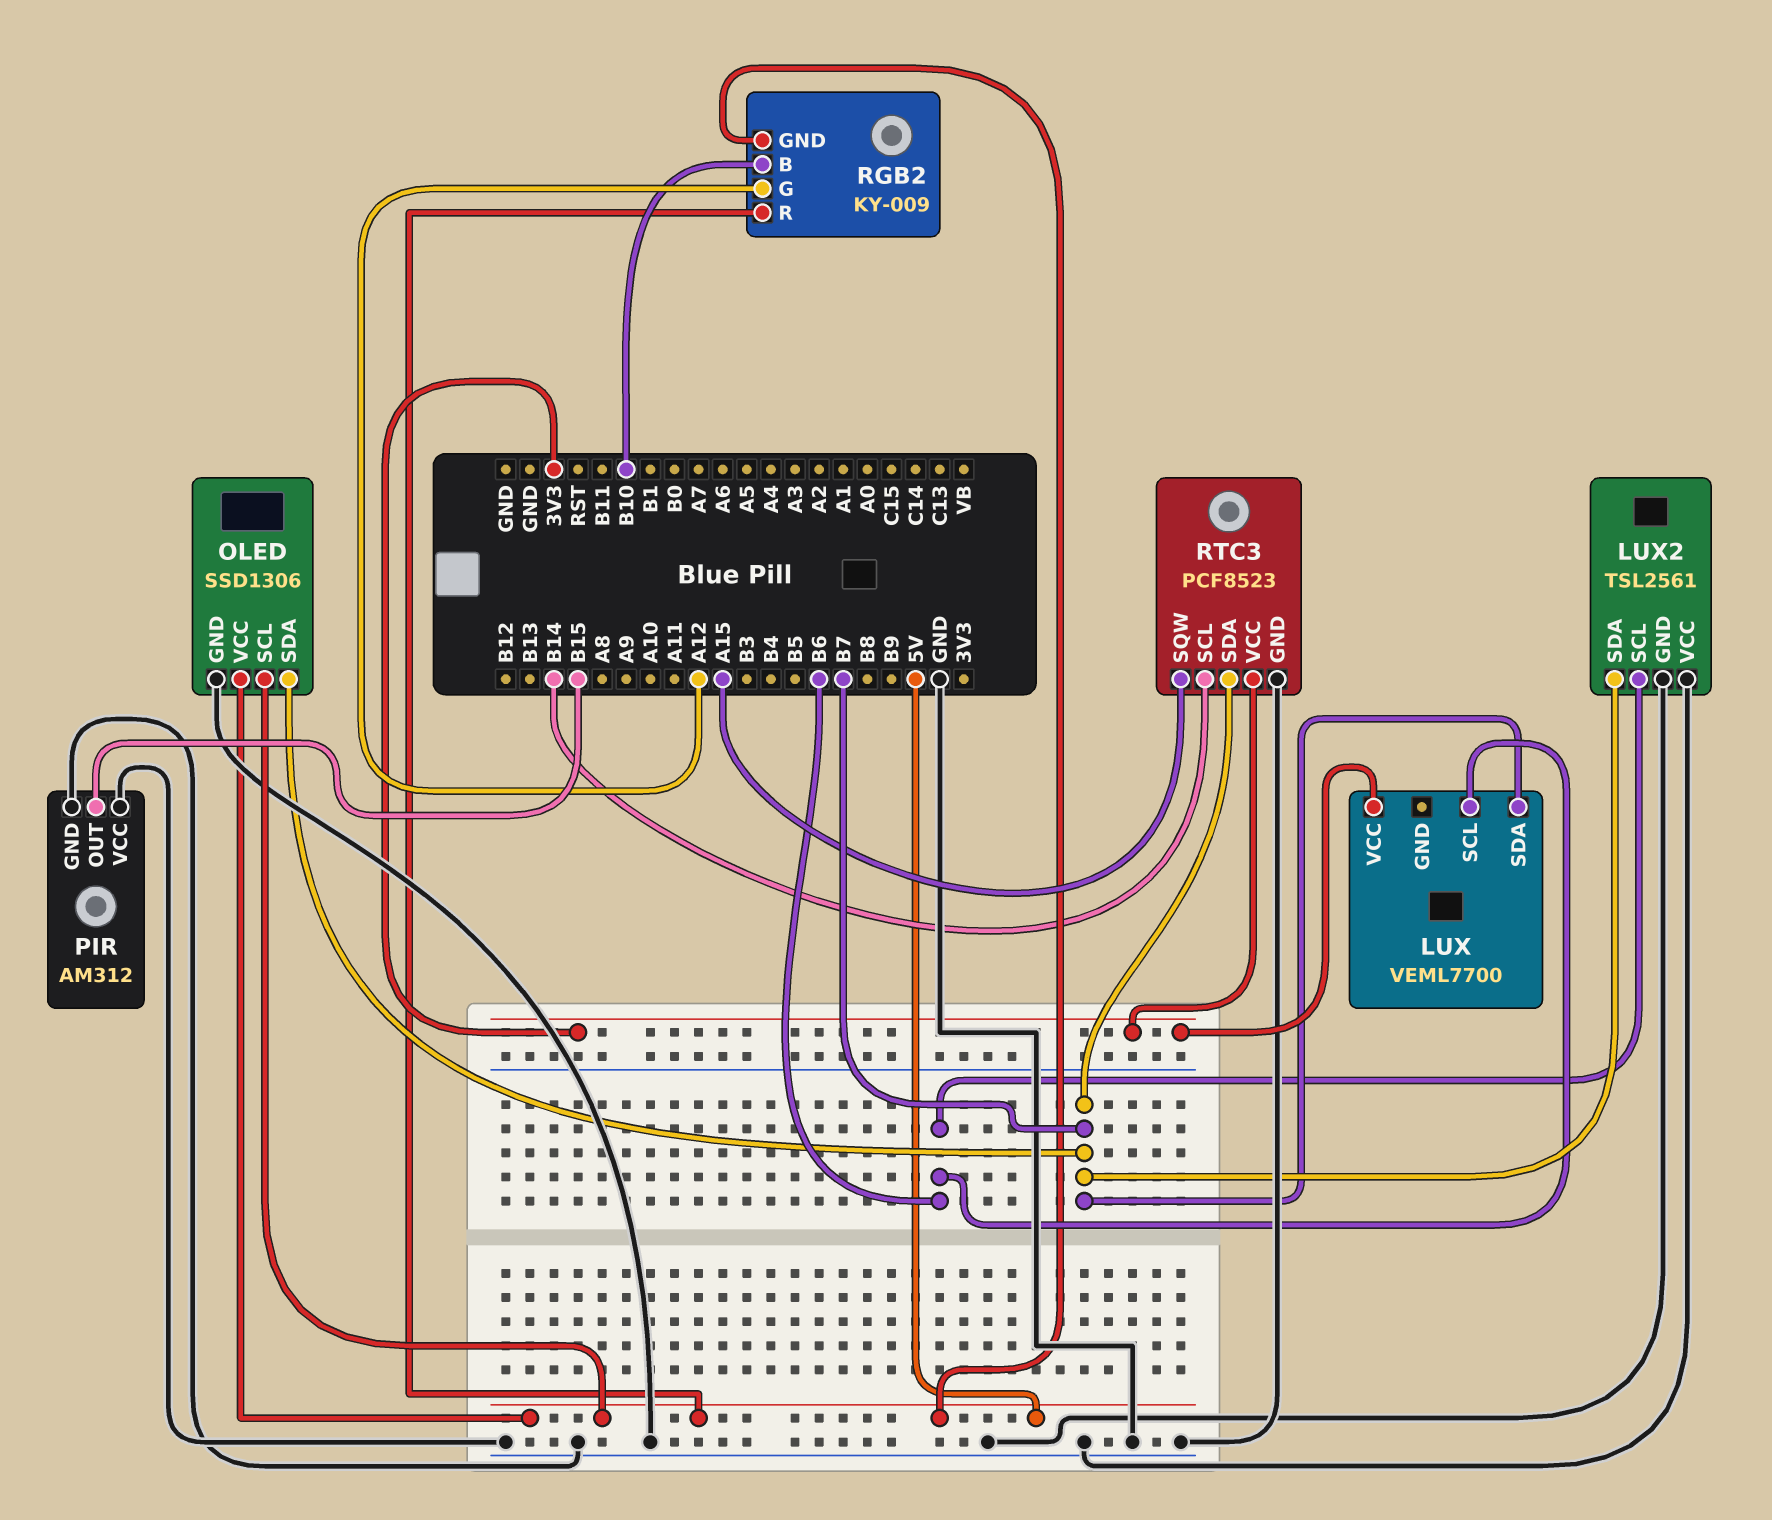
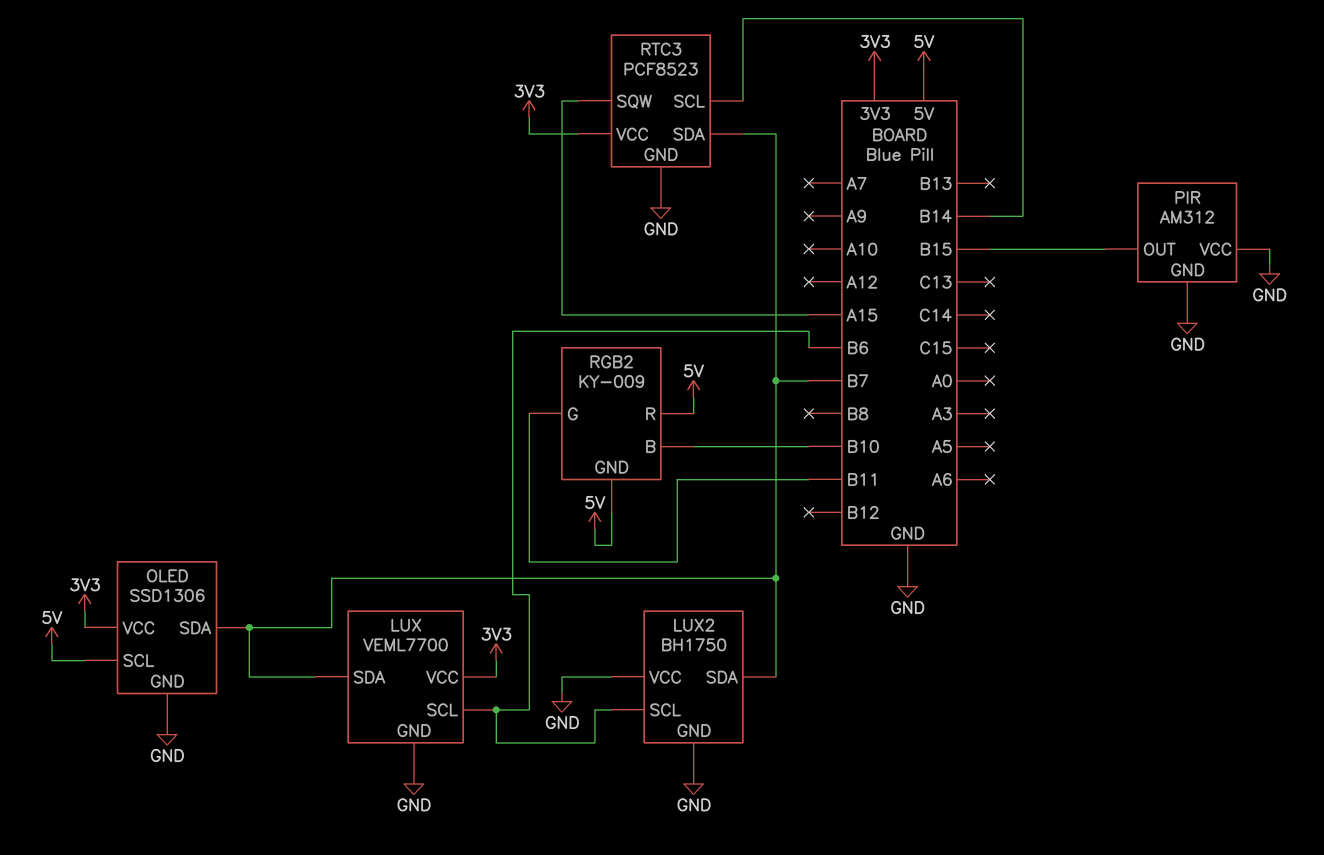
LUX pin GND: none -> GND
LUX2: TSL2561 -> BH1750
OLED pin VCC: 5V -> 3V3
RGB2 pin G: A12 -> B11

